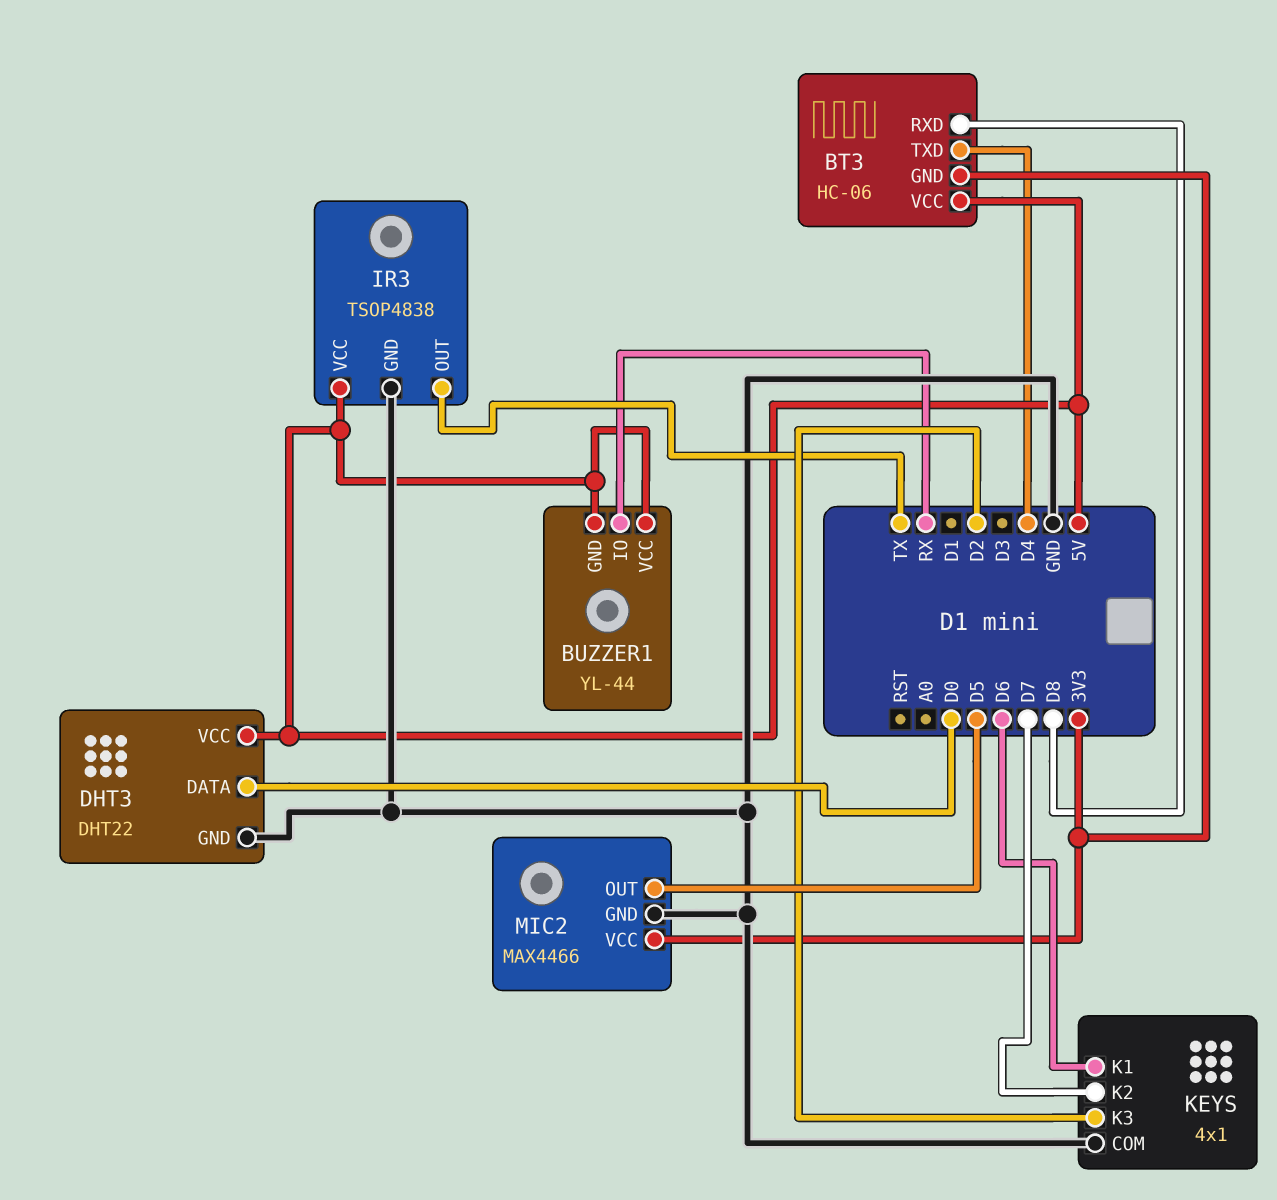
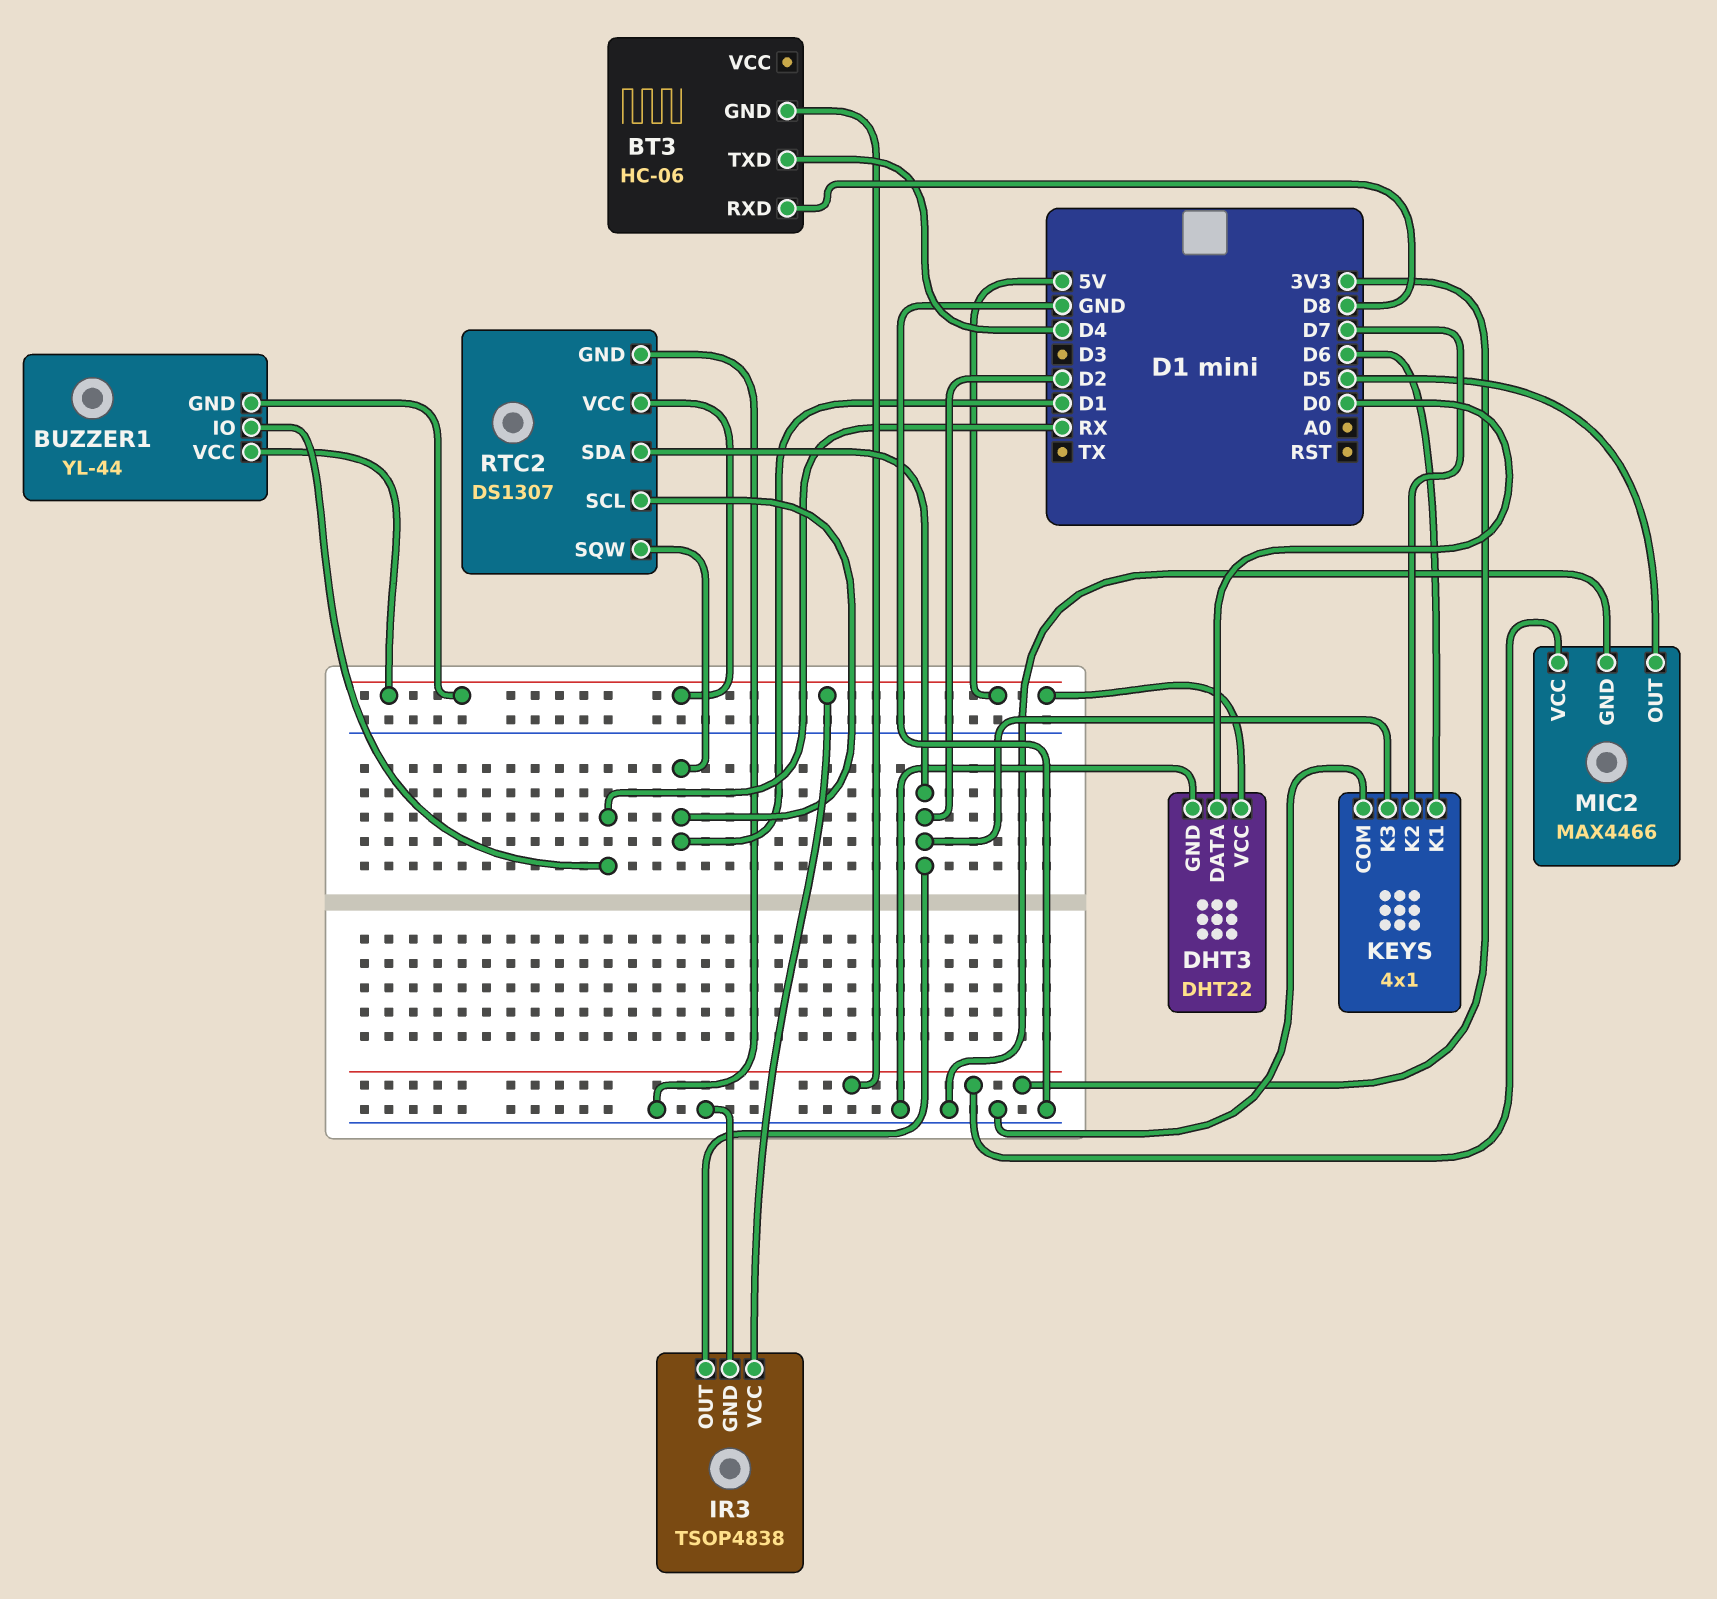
BT3 pin VCC: 5V -> none
IR3 pin OUT: TX -> D2
RTC2: none -> DS1307
RTC2 pin GND: none -> GND
RTC2 pin SCL: none -> D1
RTC2 pin SDA: none -> D2
RTC2 pin SQW: none -> D1
RTC2 pin VCC: none -> 5V

